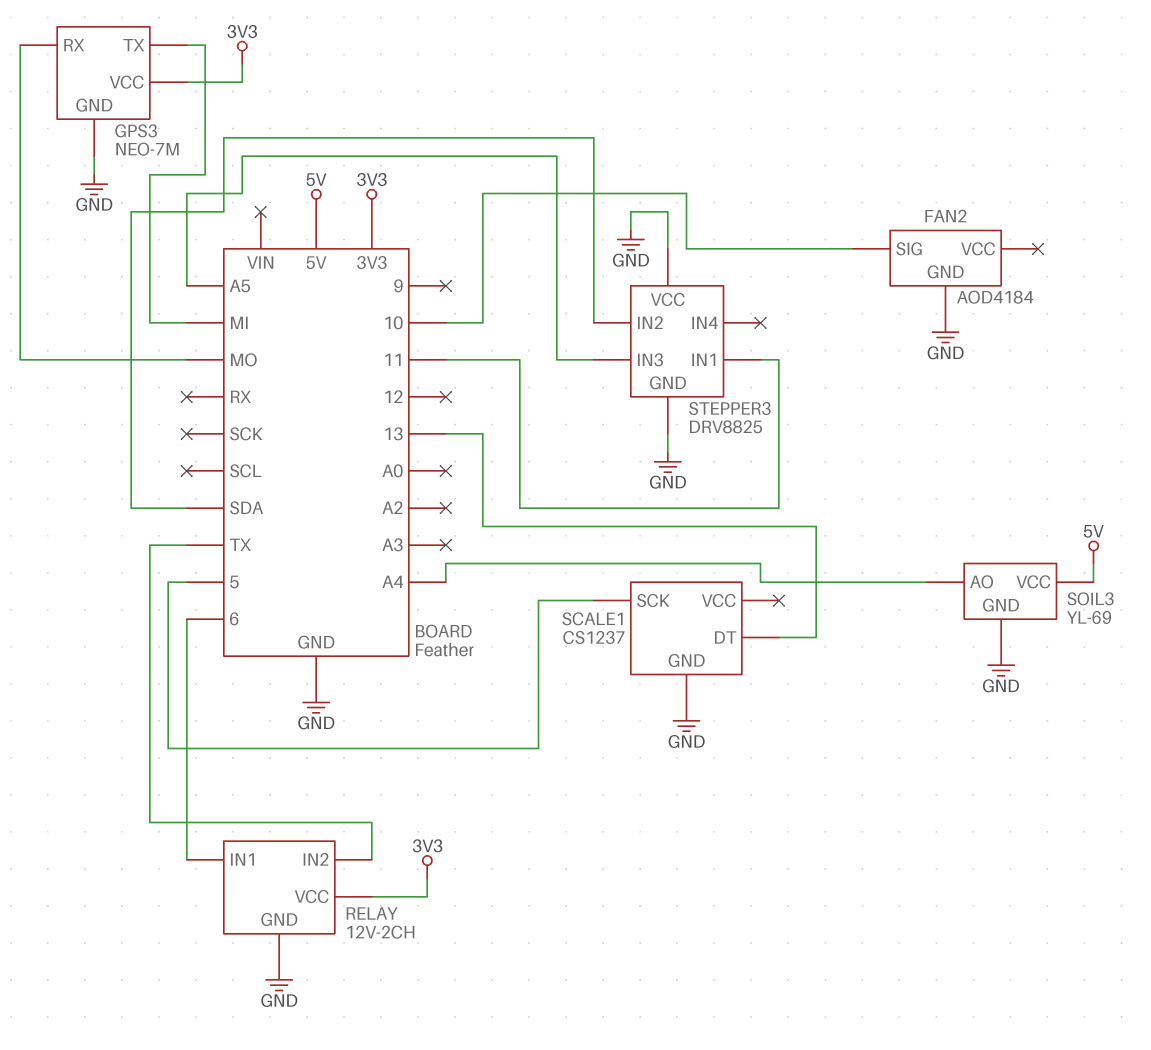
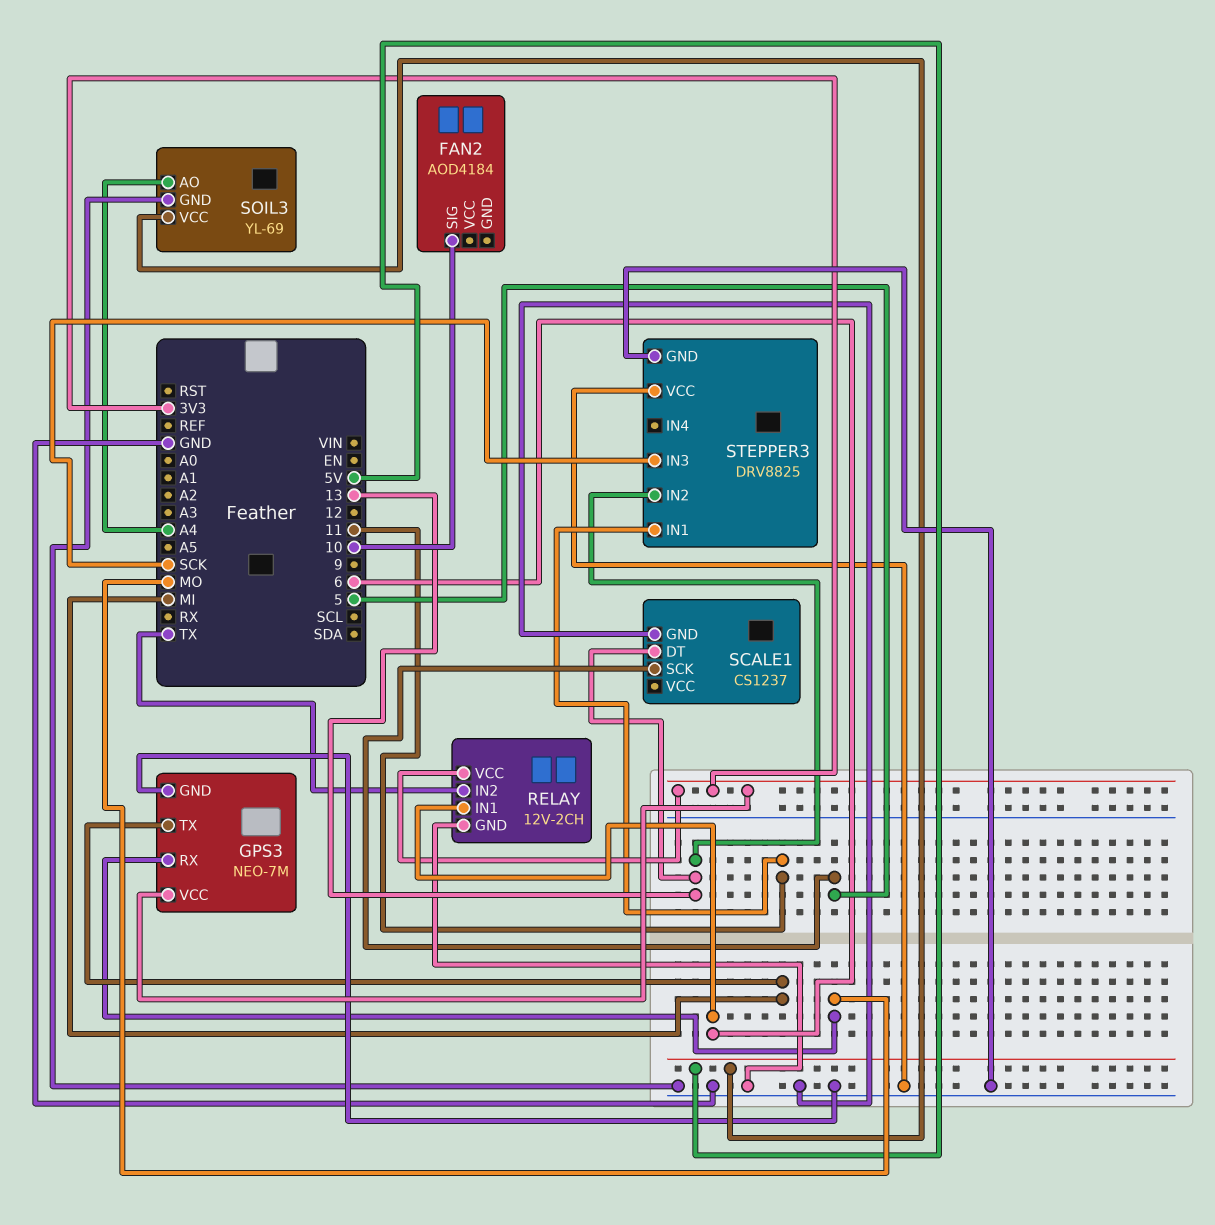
FAN2 pin GND: GND -> none
STEPPER3 pin IN2: SDA -> 13
STEPPER3 pin IN3: A5 -> SCK

